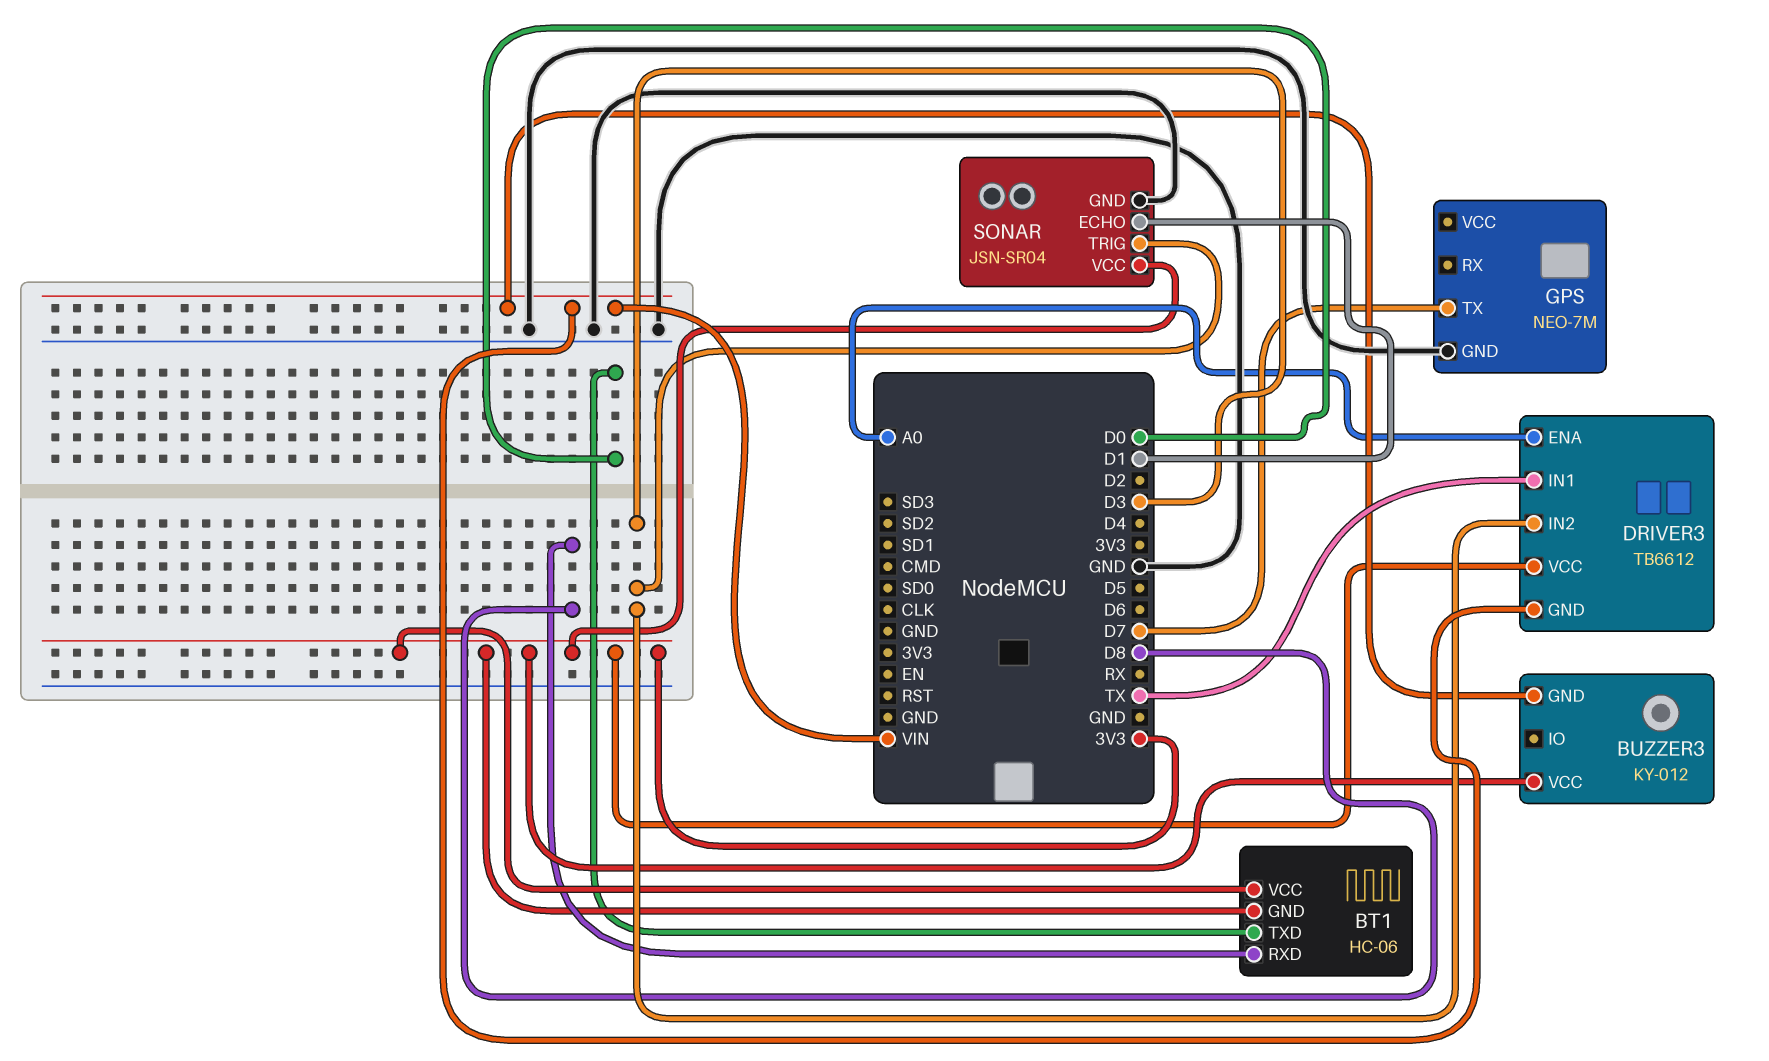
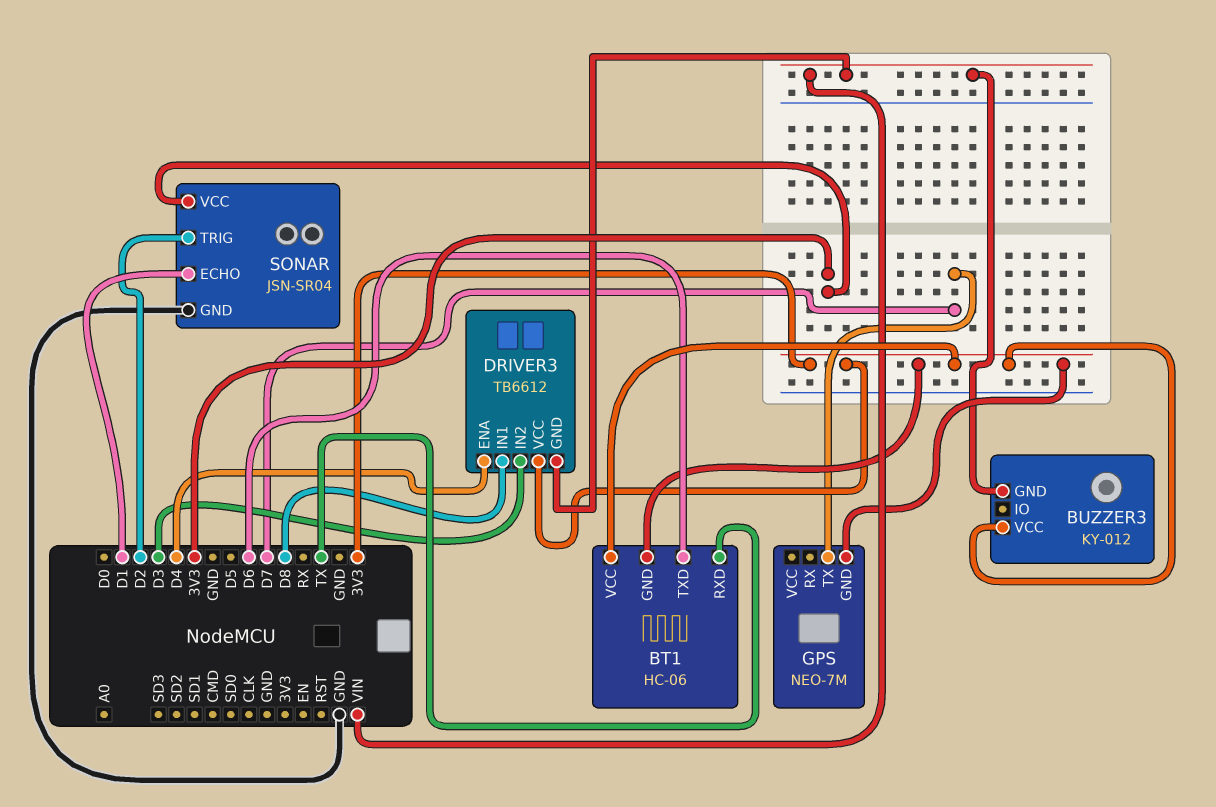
BT1 pin RXD: D8 -> TX
BT1 pin TXD: D0 -> D6
DRIVER3 pin ENA: A0 -> D4
DRIVER3 pin IN1: TX -> D8
GPS pin GND: GND -> 3V3
SONAR pin TRIG: D3 -> D2

